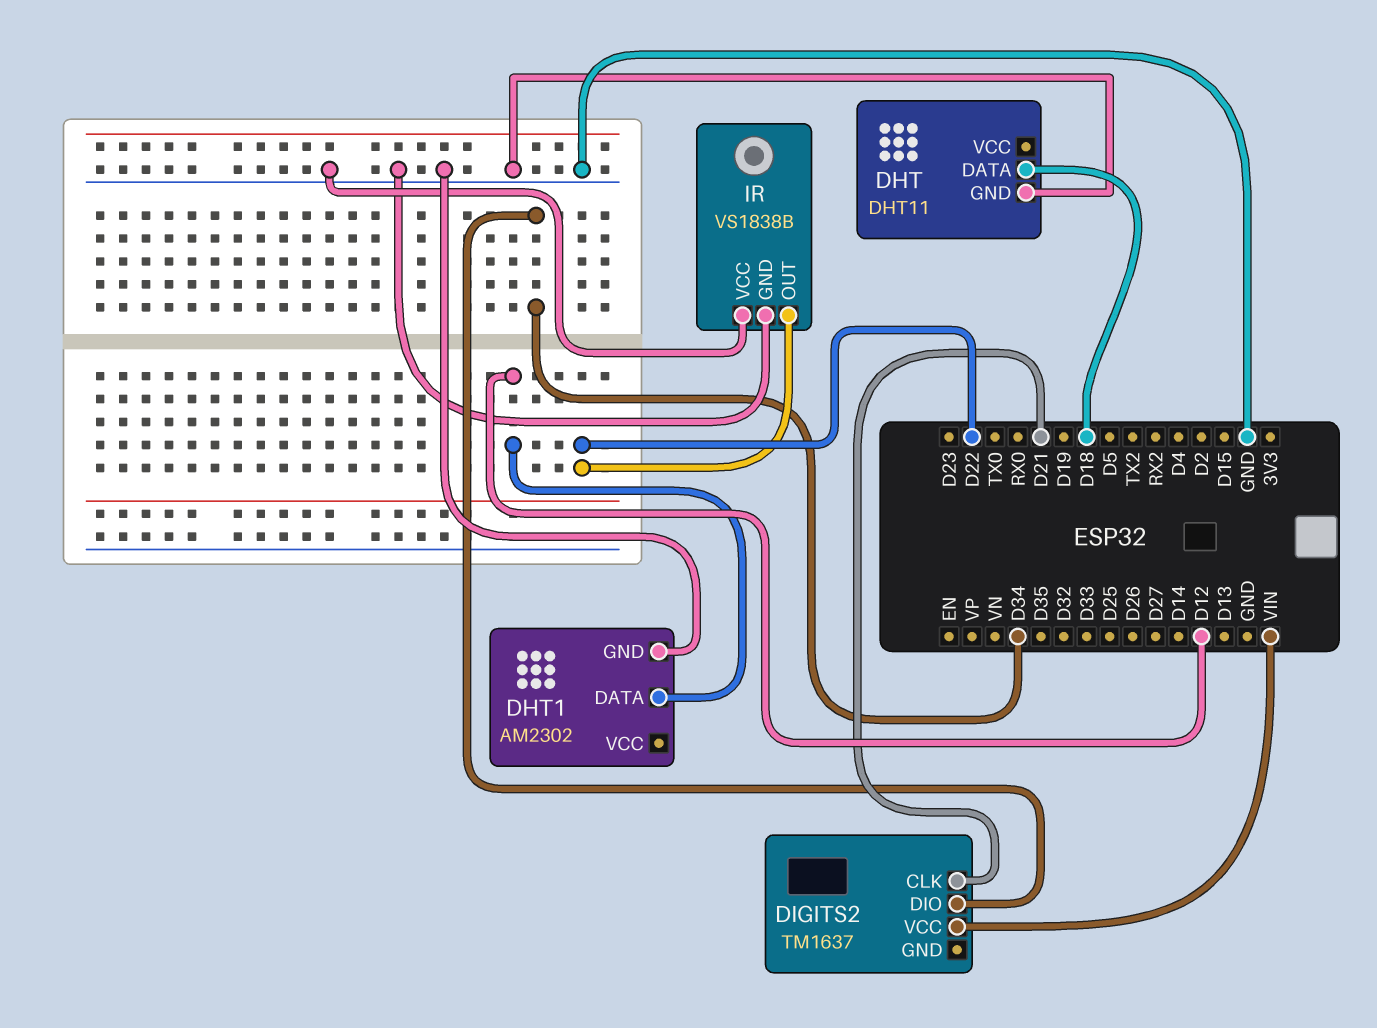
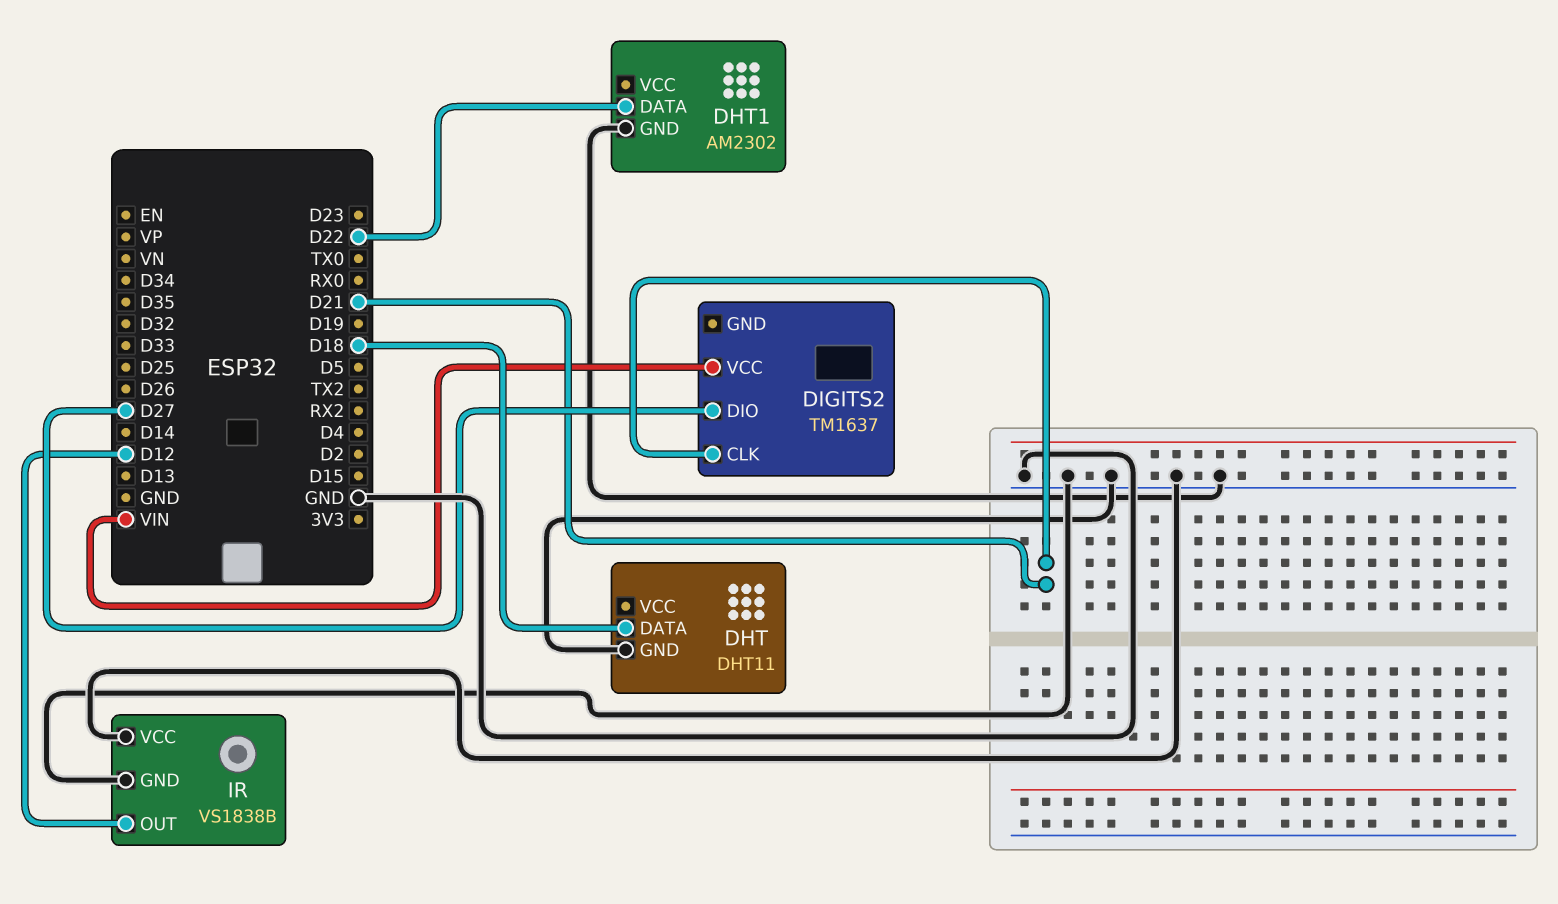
DHT1 pin DATA: D12 -> D22
DIGITS2 pin DIO: D34 -> D27
IR pin OUT: D22 -> D12

